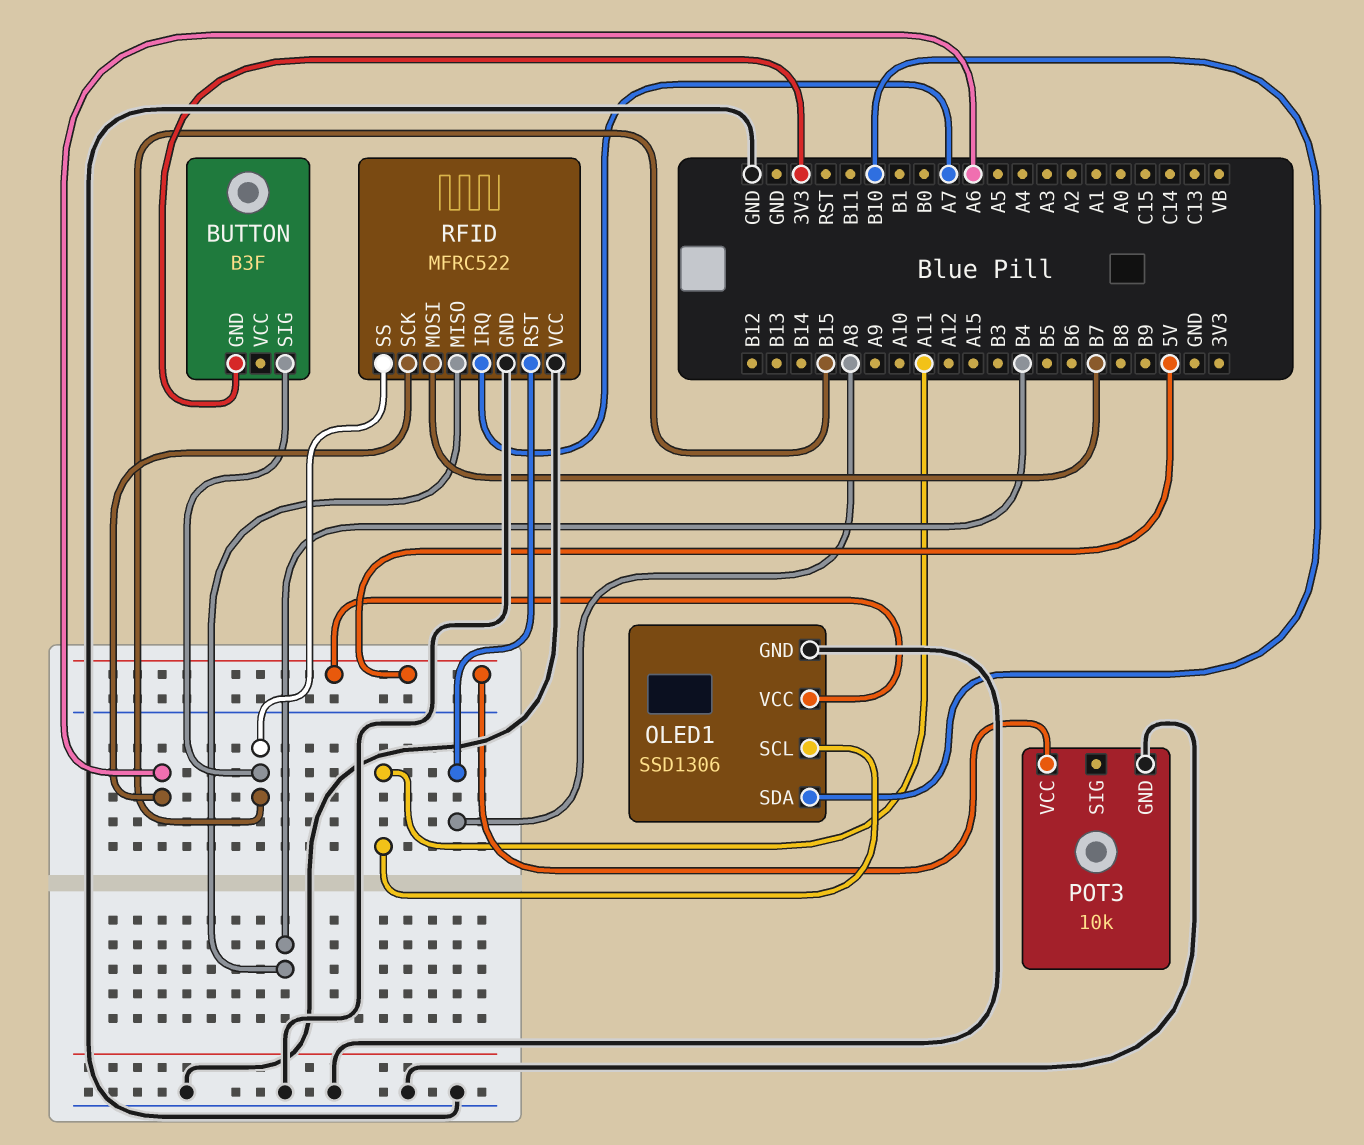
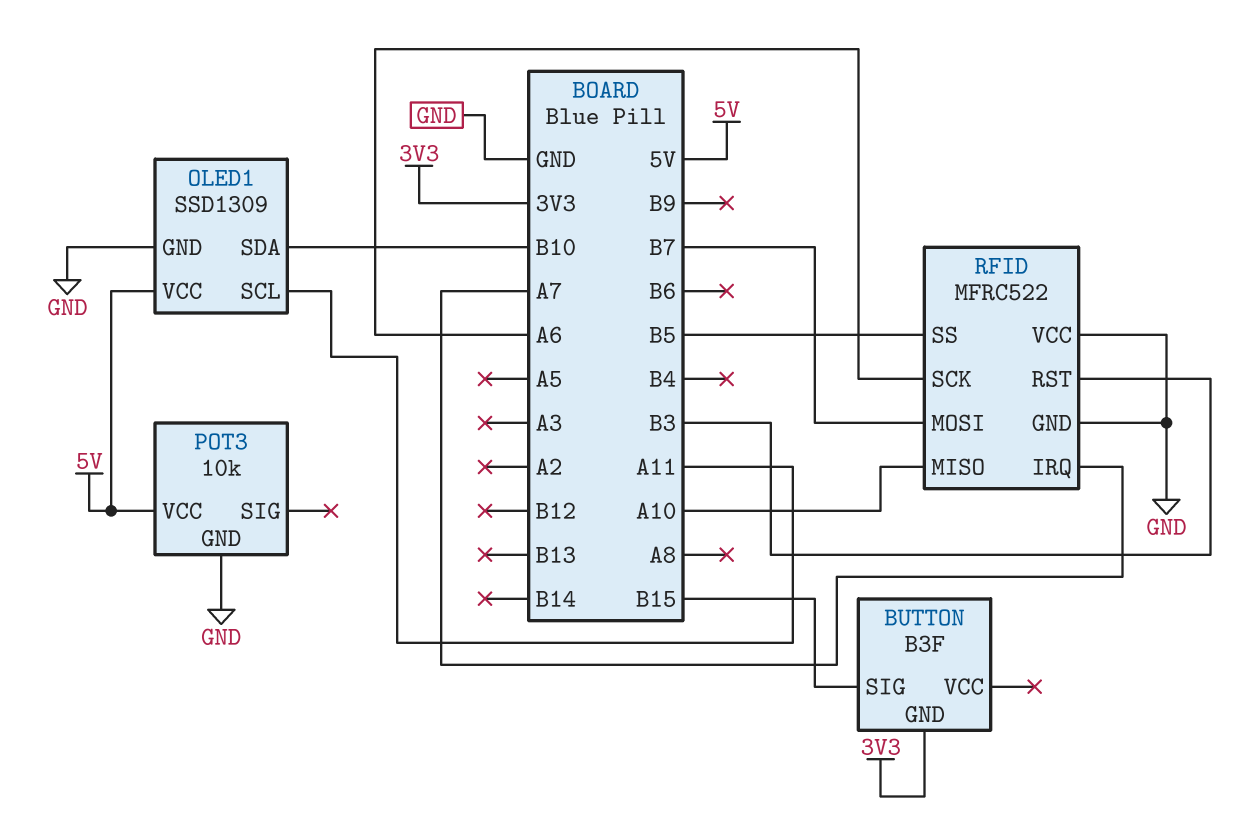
OLED1: SSD1306 -> SSD1309
RFID pin MISO: B4 -> A10
RFID pin RST: A8 -> B3
RFID pin SS: B15 -> B5

